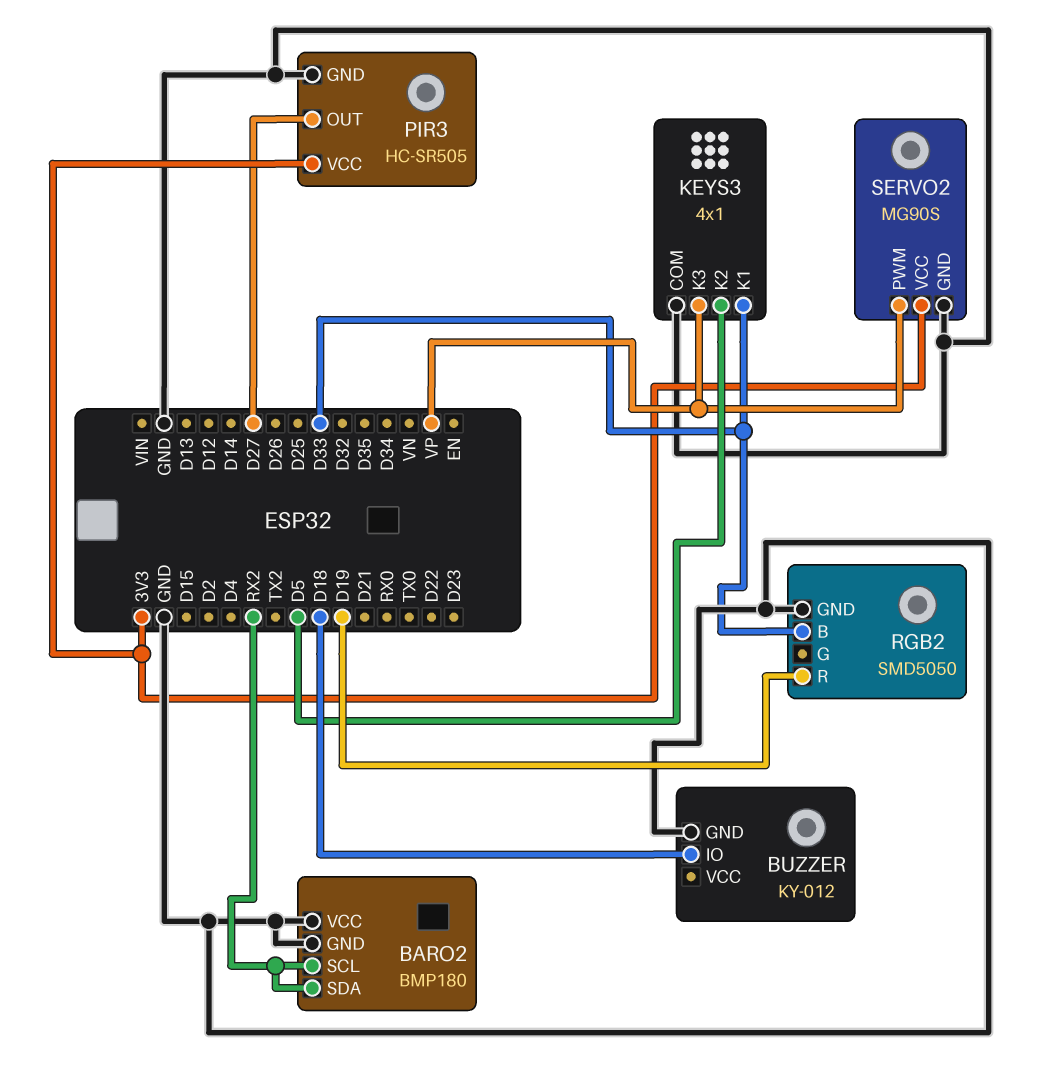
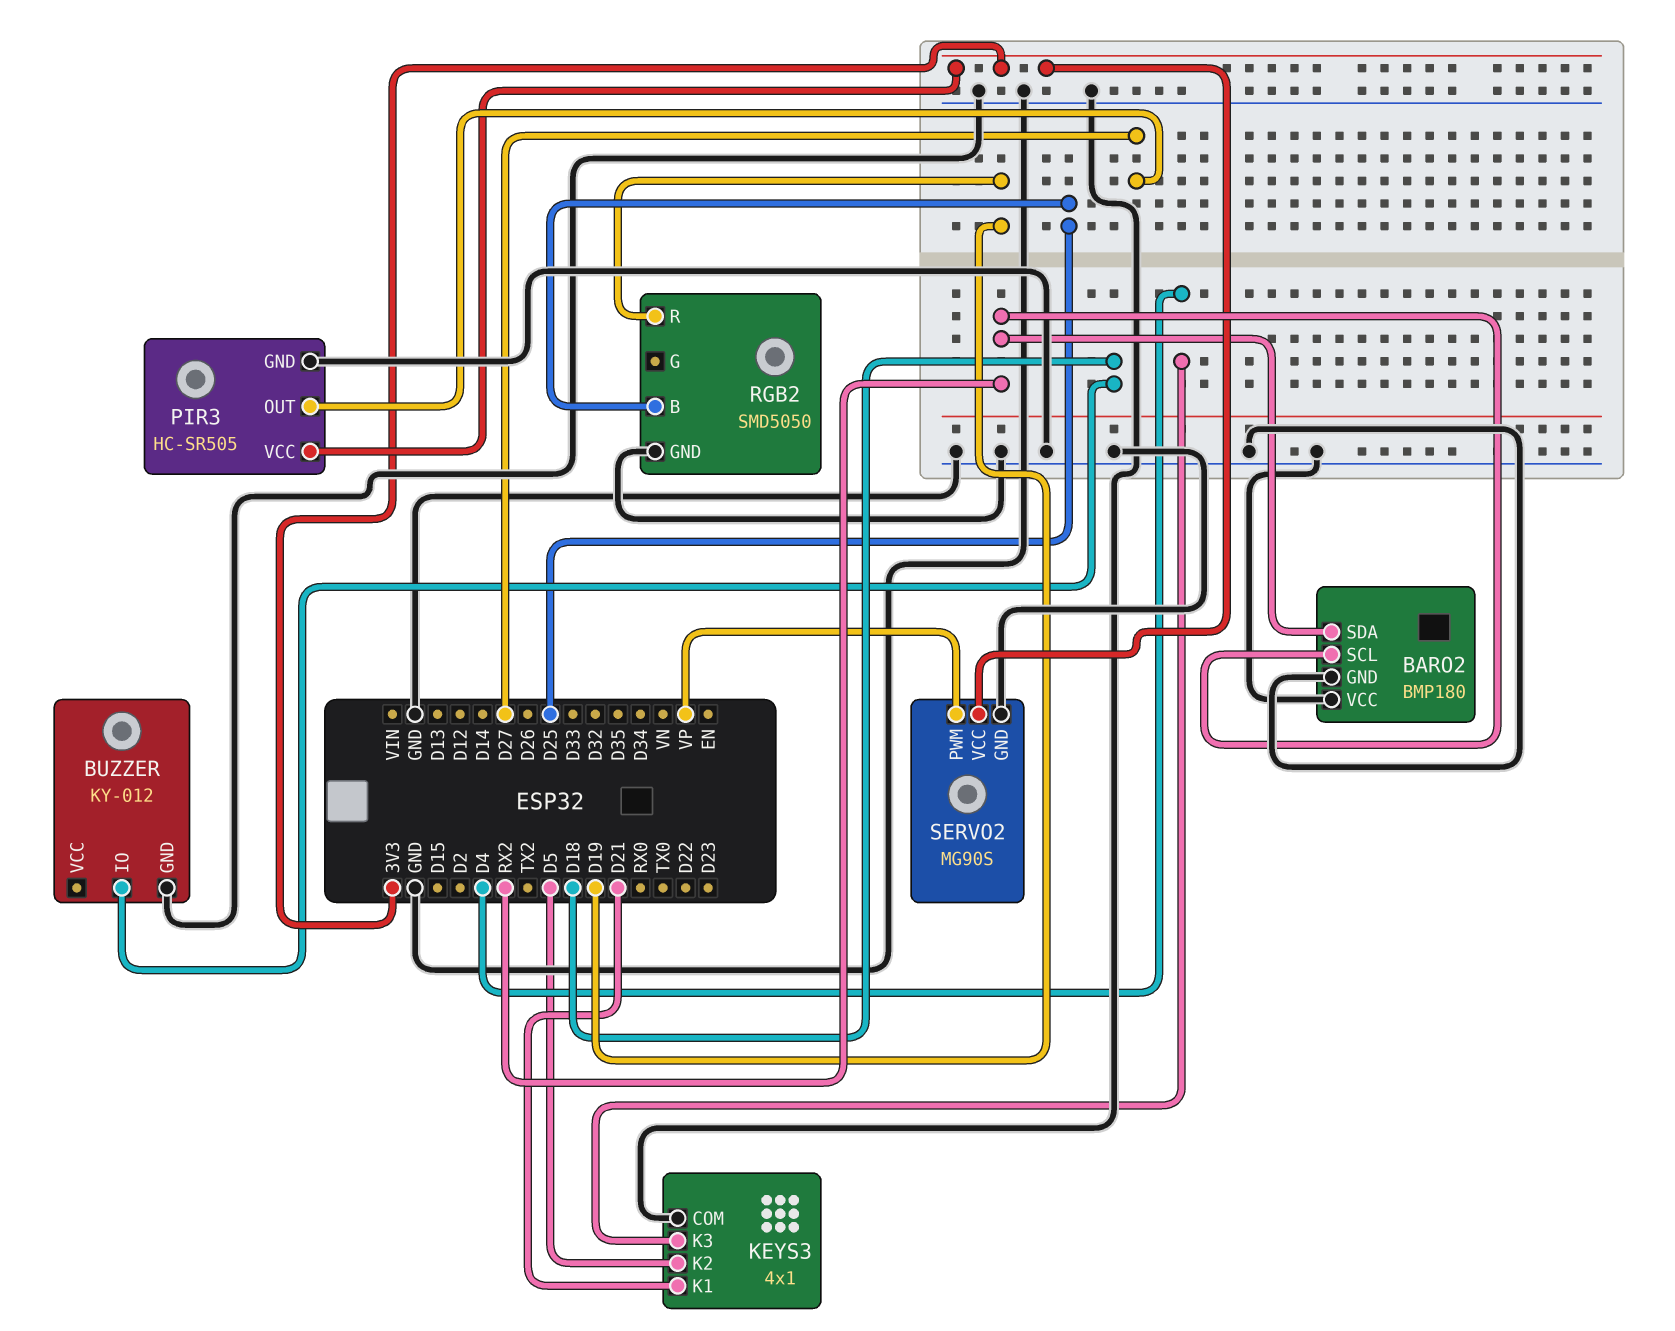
KEYS3 pin K1: D33 -> D21
KEYS3 pin K3: VP -> D4
RGB2 pin B: D33 -> D25

